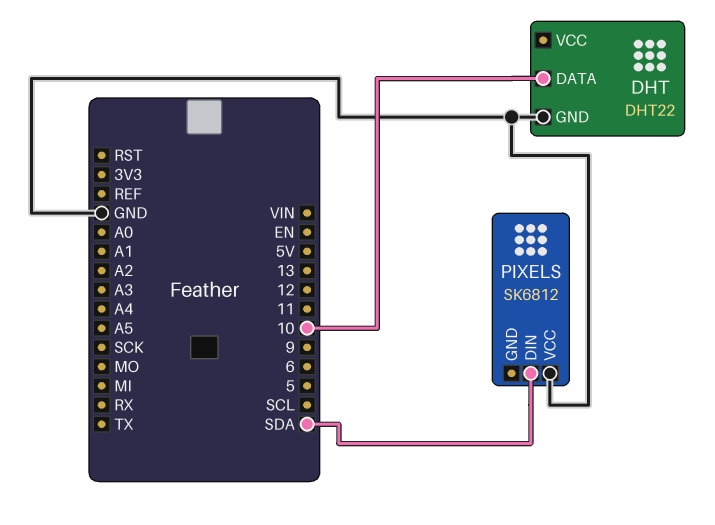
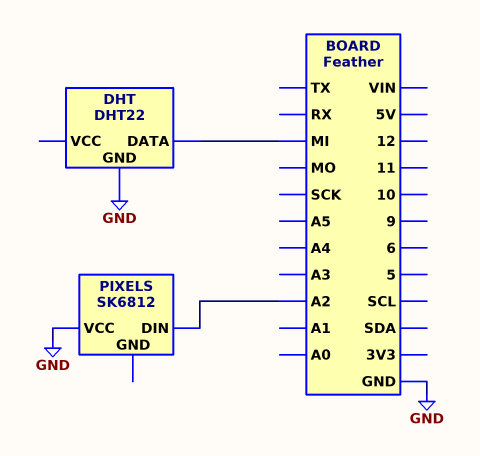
DHT pin DATA: 10 -> MI
PIXELS pin DIN: SDA -> A2

